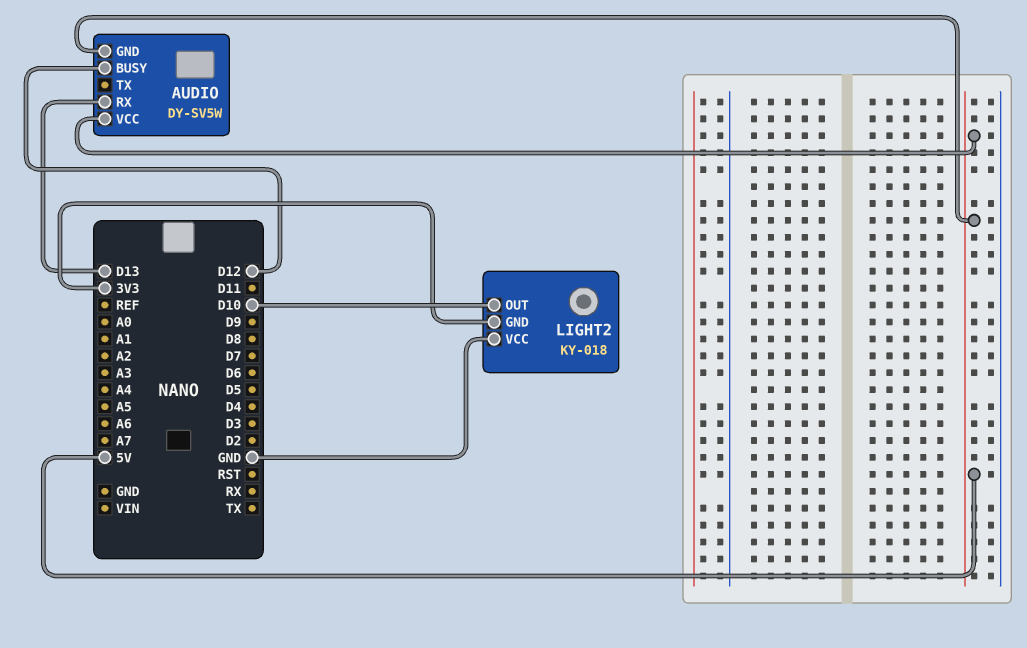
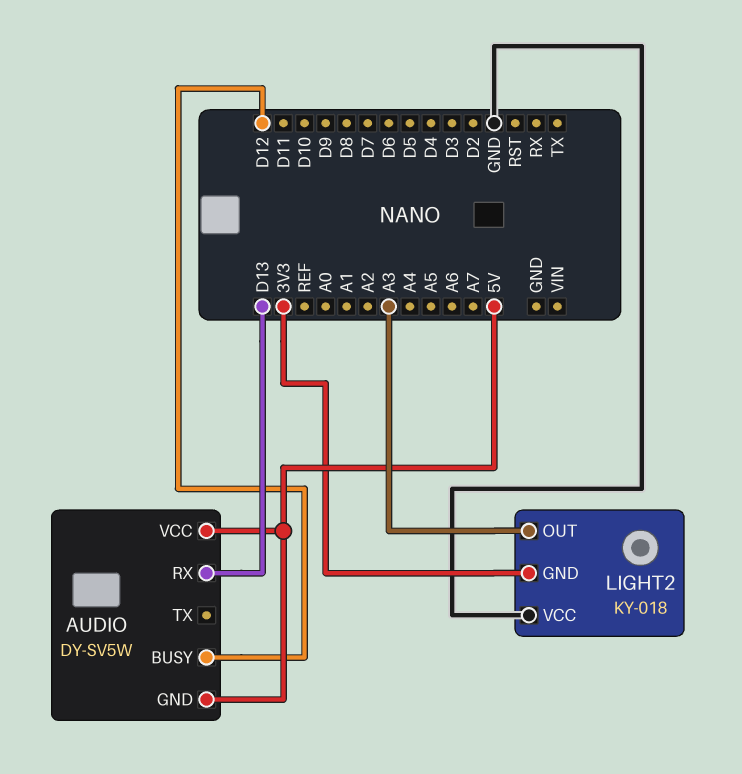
LIGHT2 pin OUT: D10 -> A3

